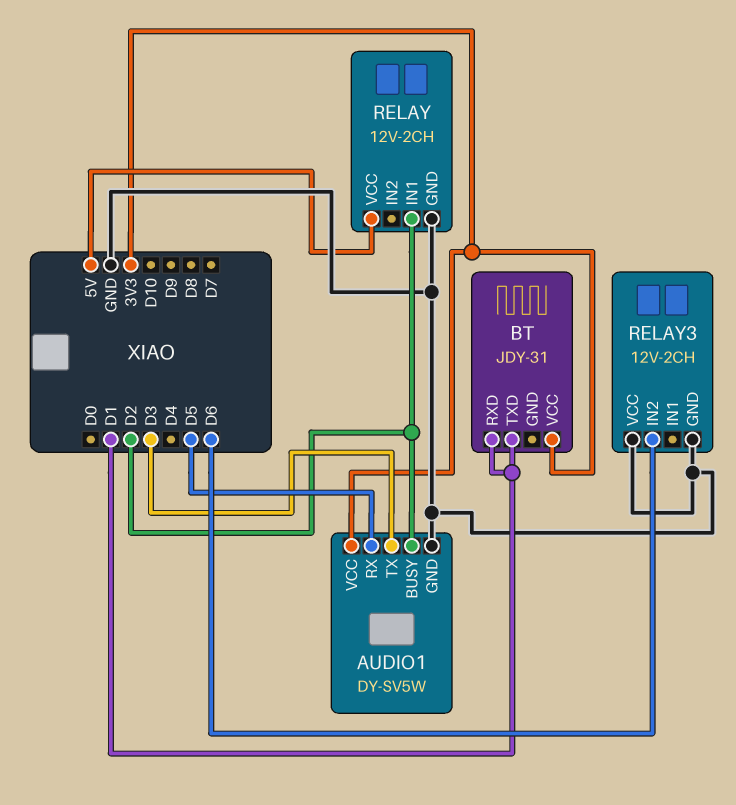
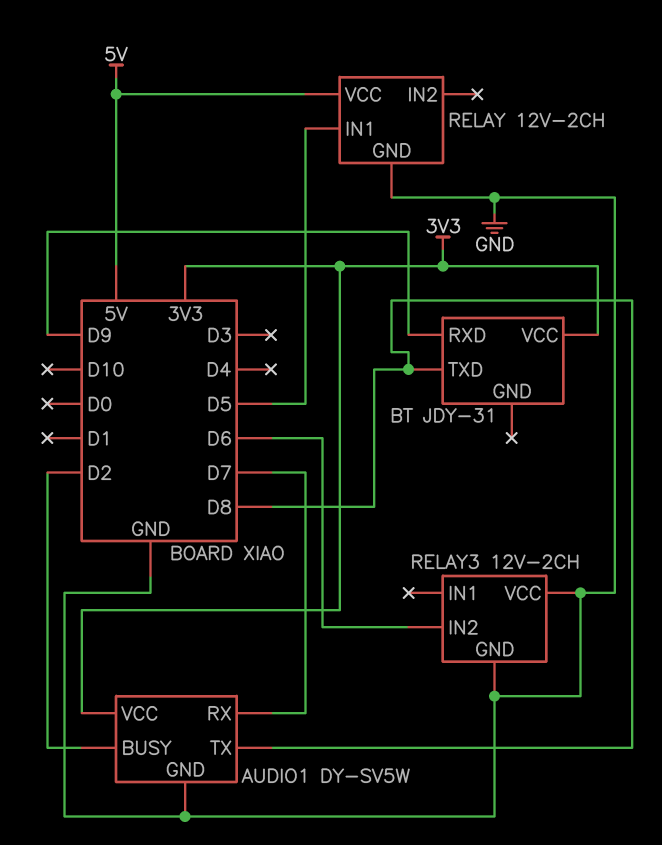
AUDIO1 pin RX: D5 -> D7
AUDIO1 pin TX: D3 -> D8
BT pin RXD: D1 -> D9
BT pin TXD: D1 -> D8
RELAY pin IN1: D2 -> D5

